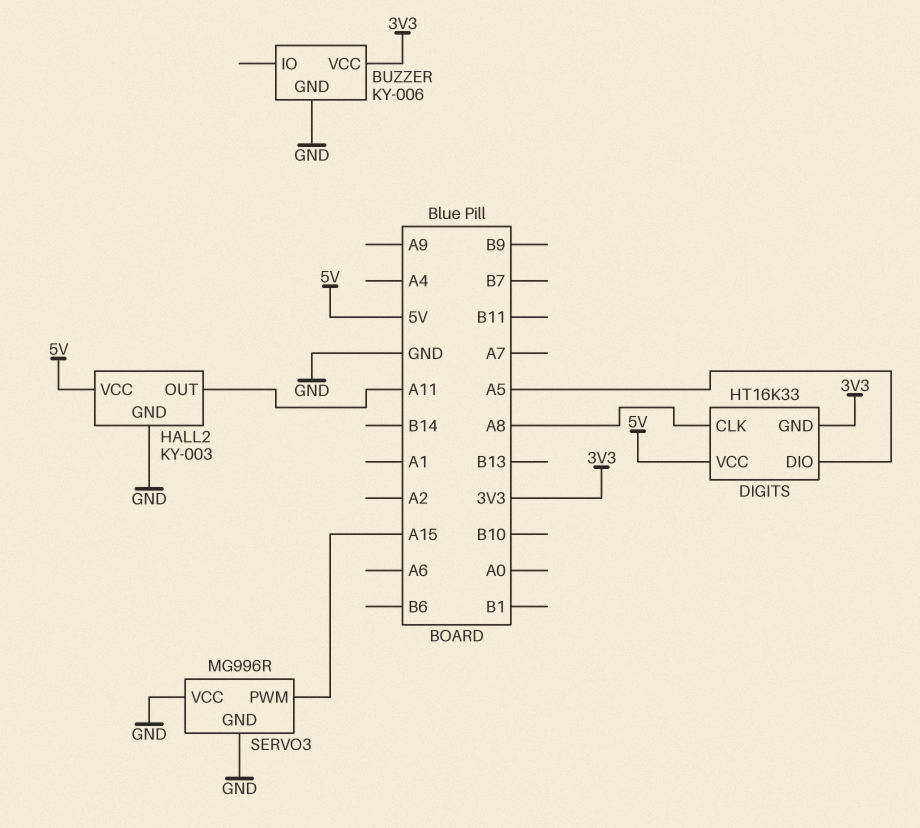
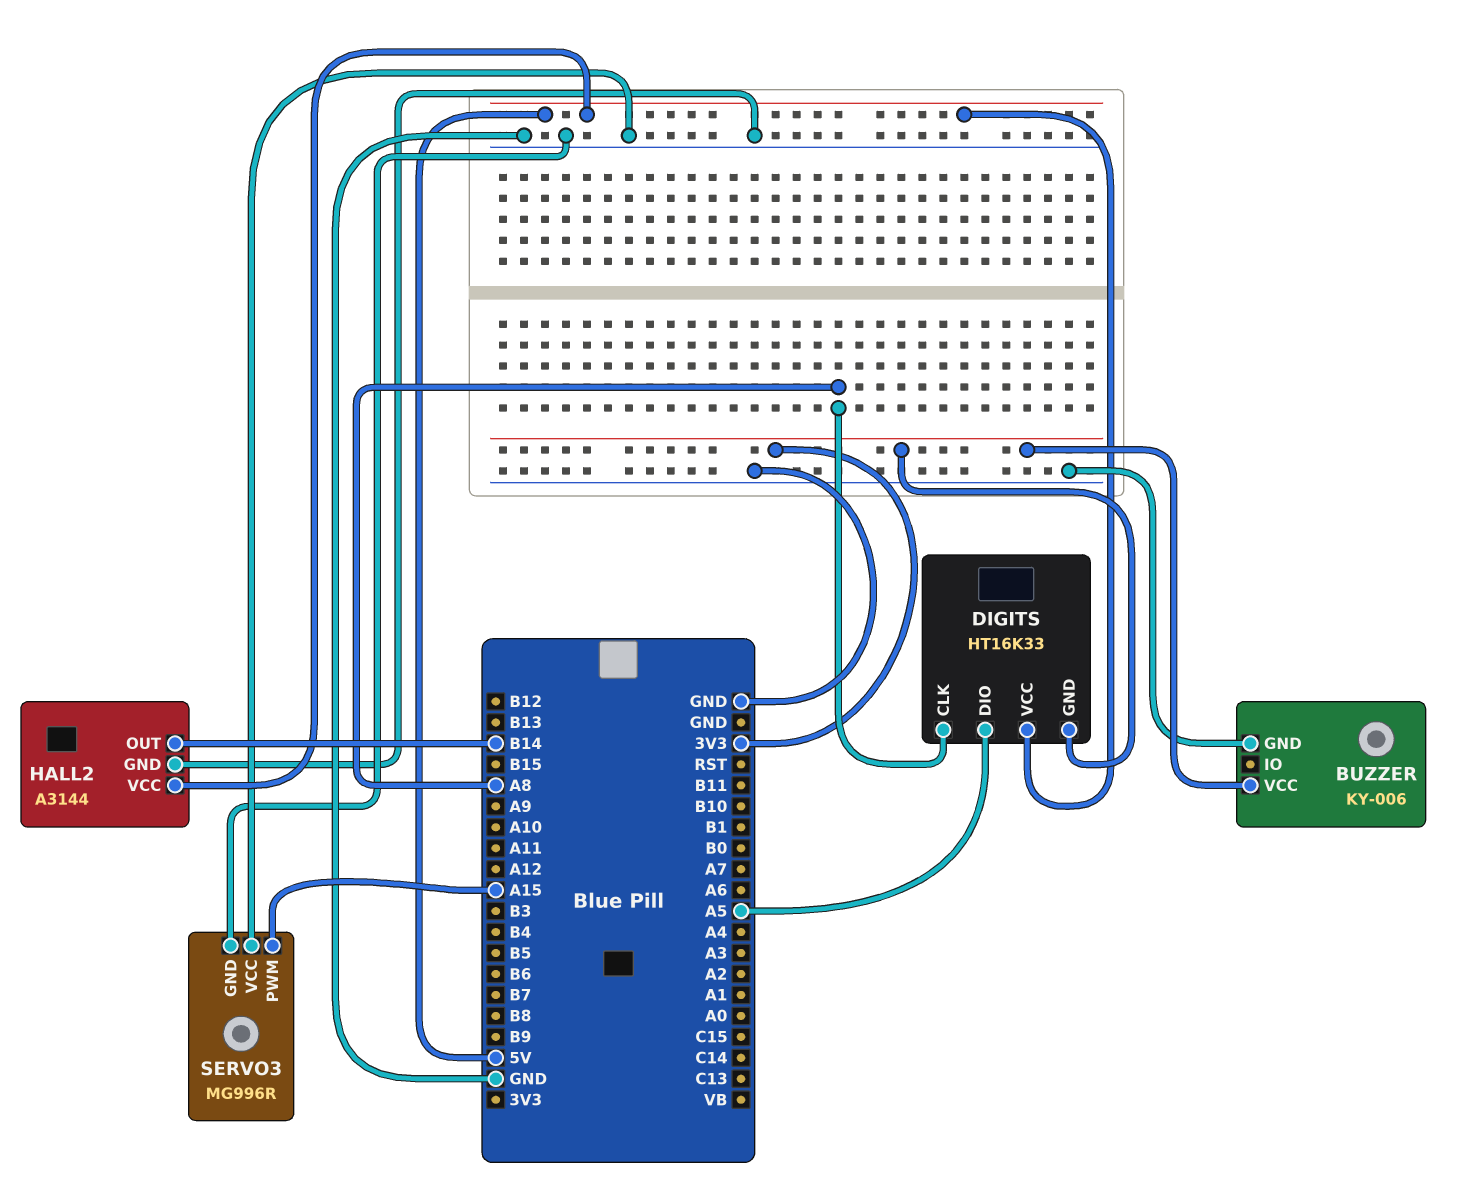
HALL2: KY-003 -> A3144
HALL2 pin OUT: A11 -> B14

